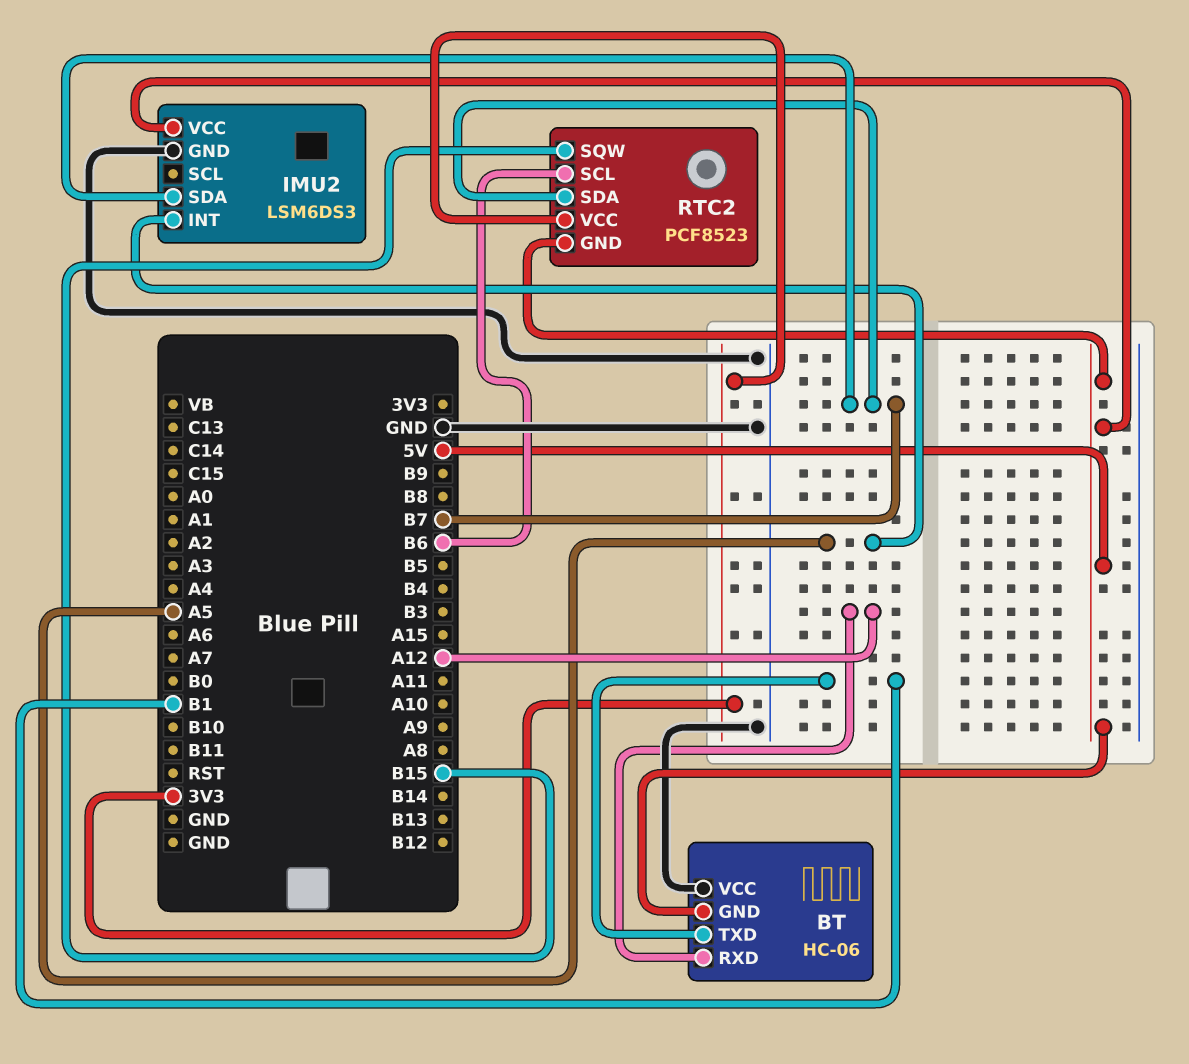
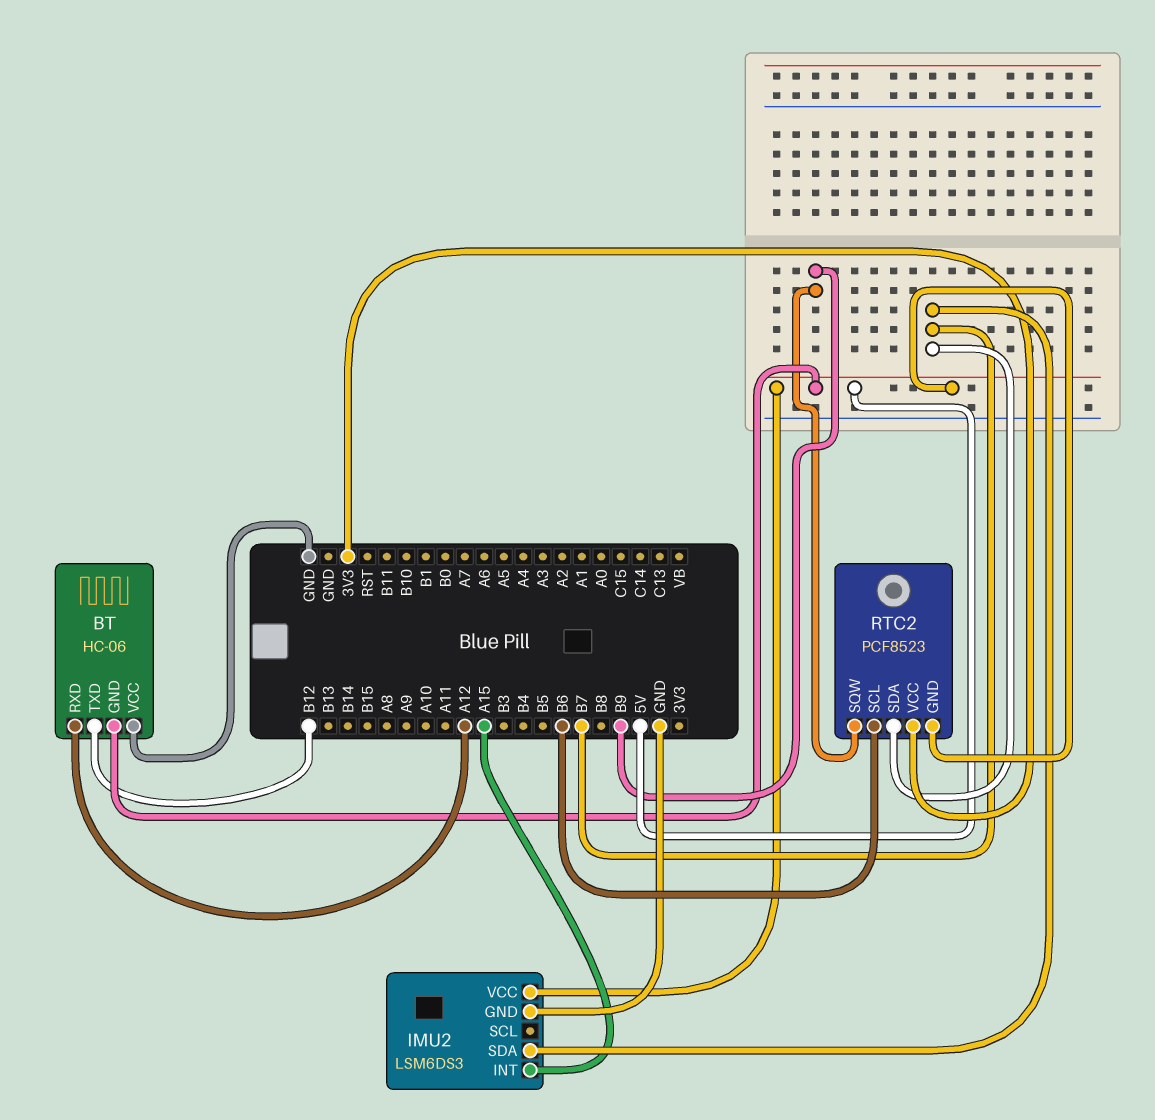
BT pin TXD: B1 -> B12
IMU2 pin INT: A5 -> A15
RTC2 pin SQW: B15 -> B9

